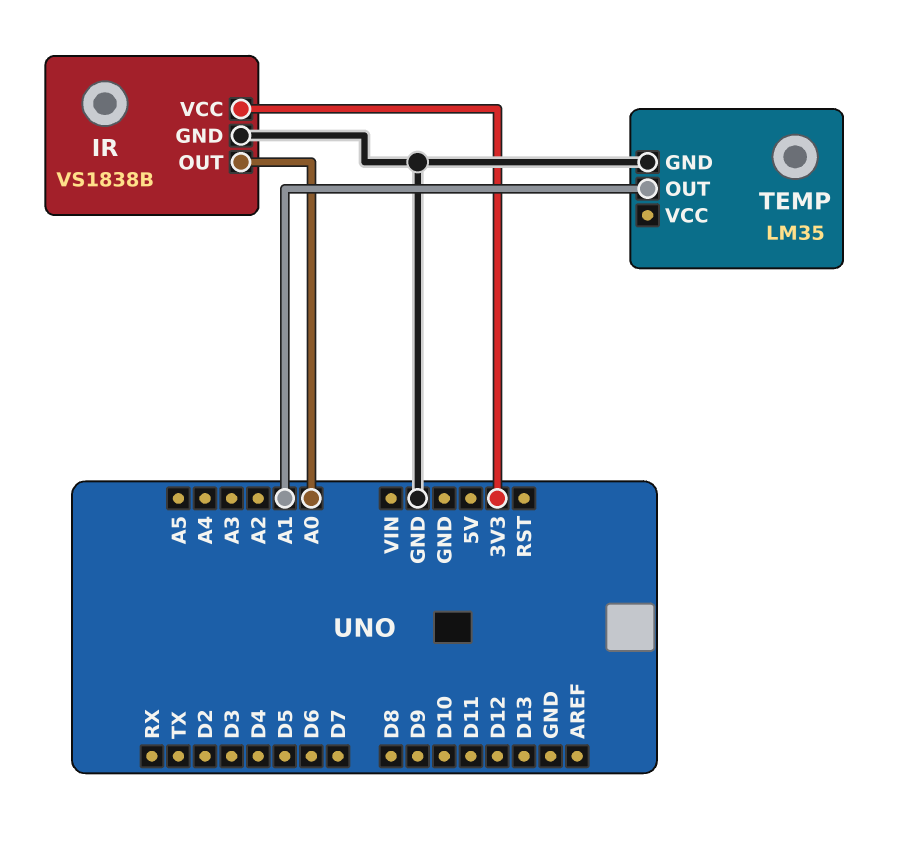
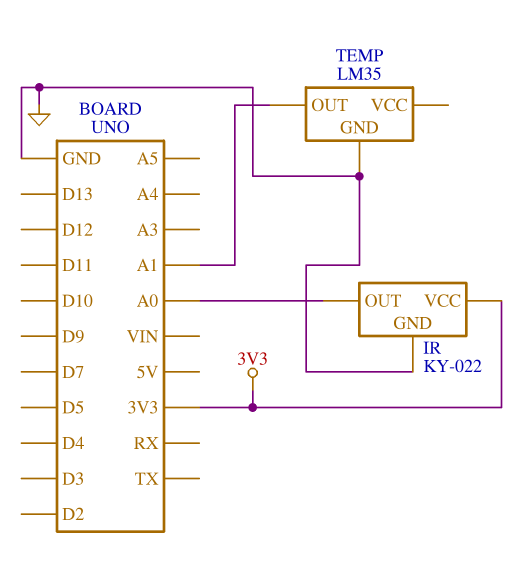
IR: VS1838B -> KY-022

